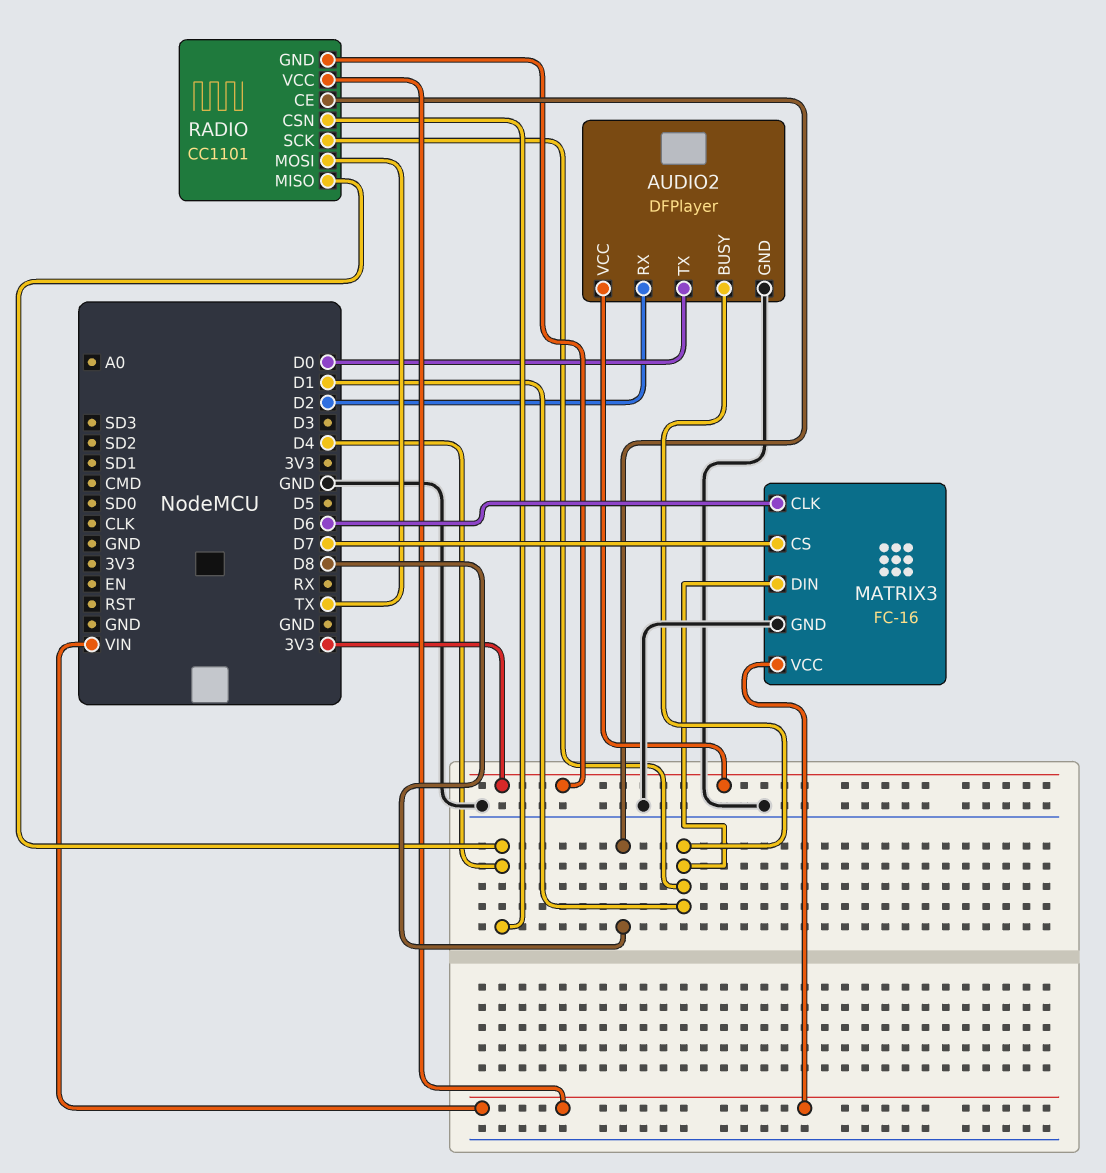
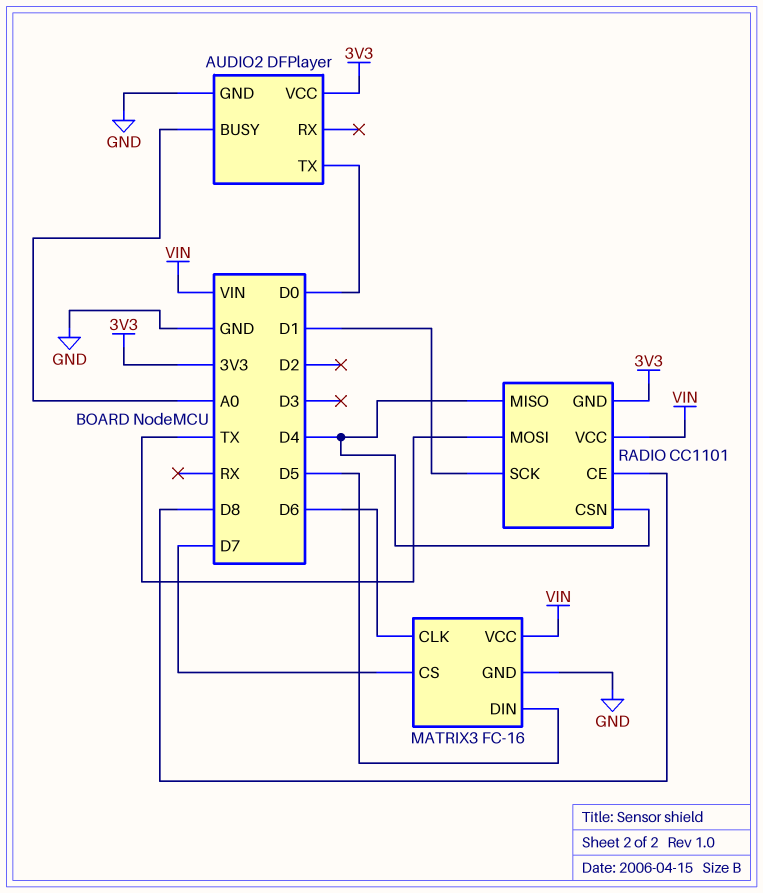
AUDIO2 pin BUSY: D1 -> A0
AUDIO2 pin RX: D2 -> none
MATRIX3 pin DIN: D1 -> D5

